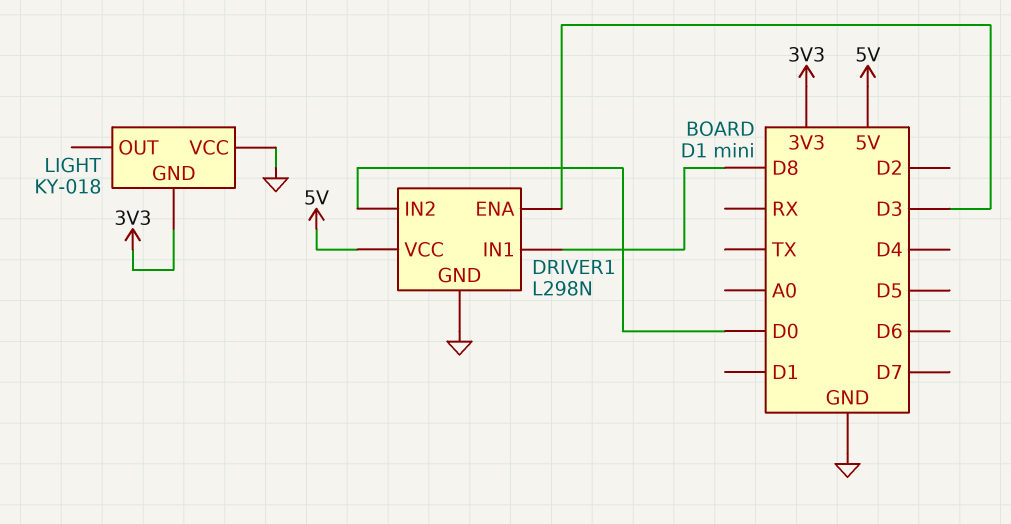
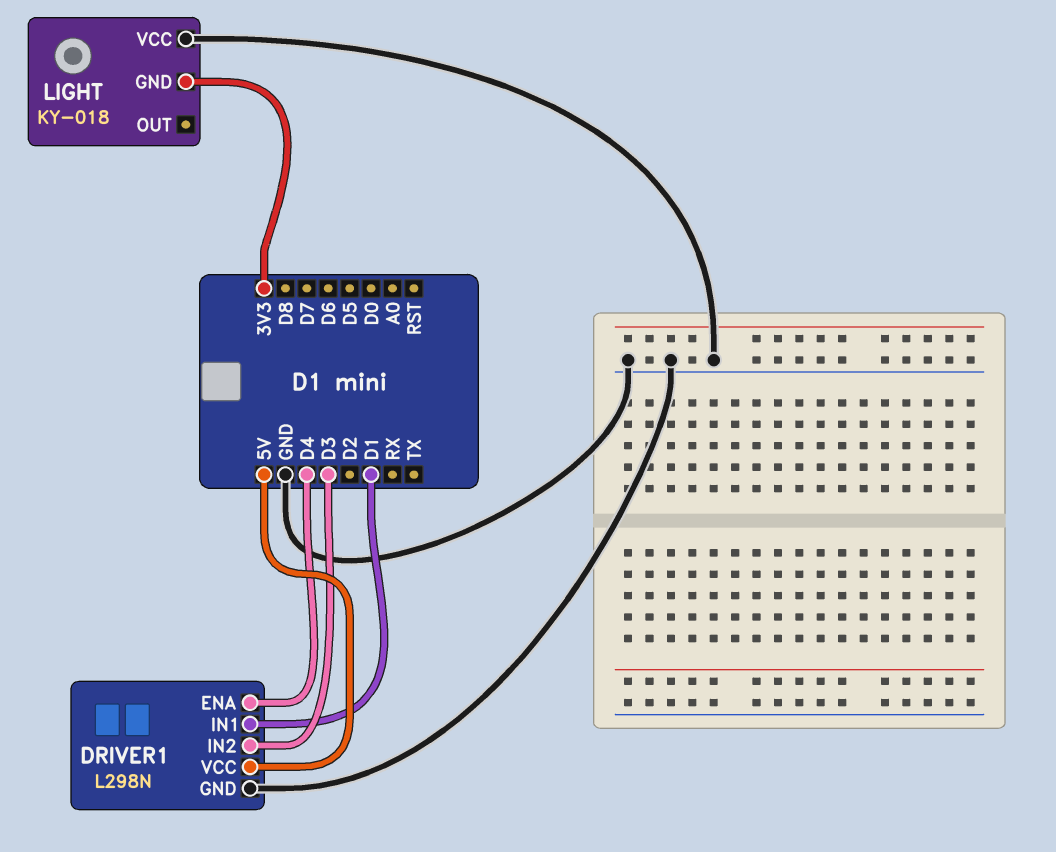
DRIVER1 pin ENA: D3 -> D4
DRIVER1 pin IN1: D8 -> D1
DRIVER1 pin IN2: D0 -> D3

